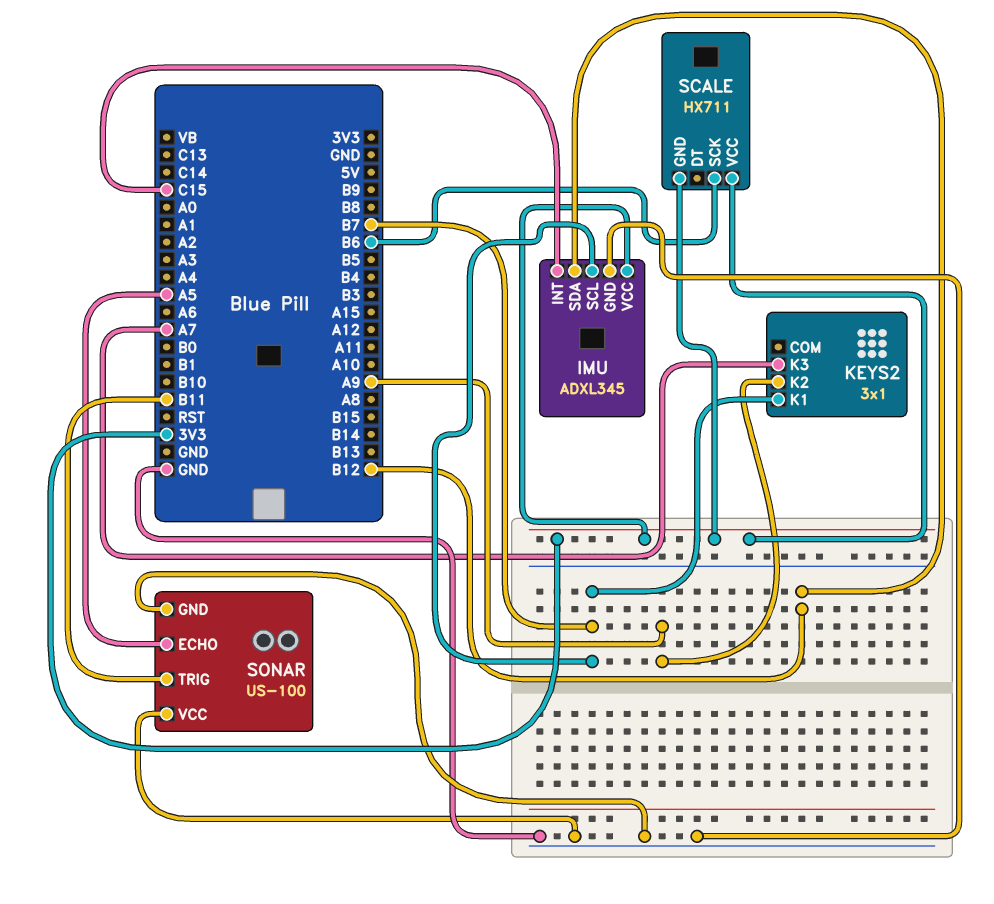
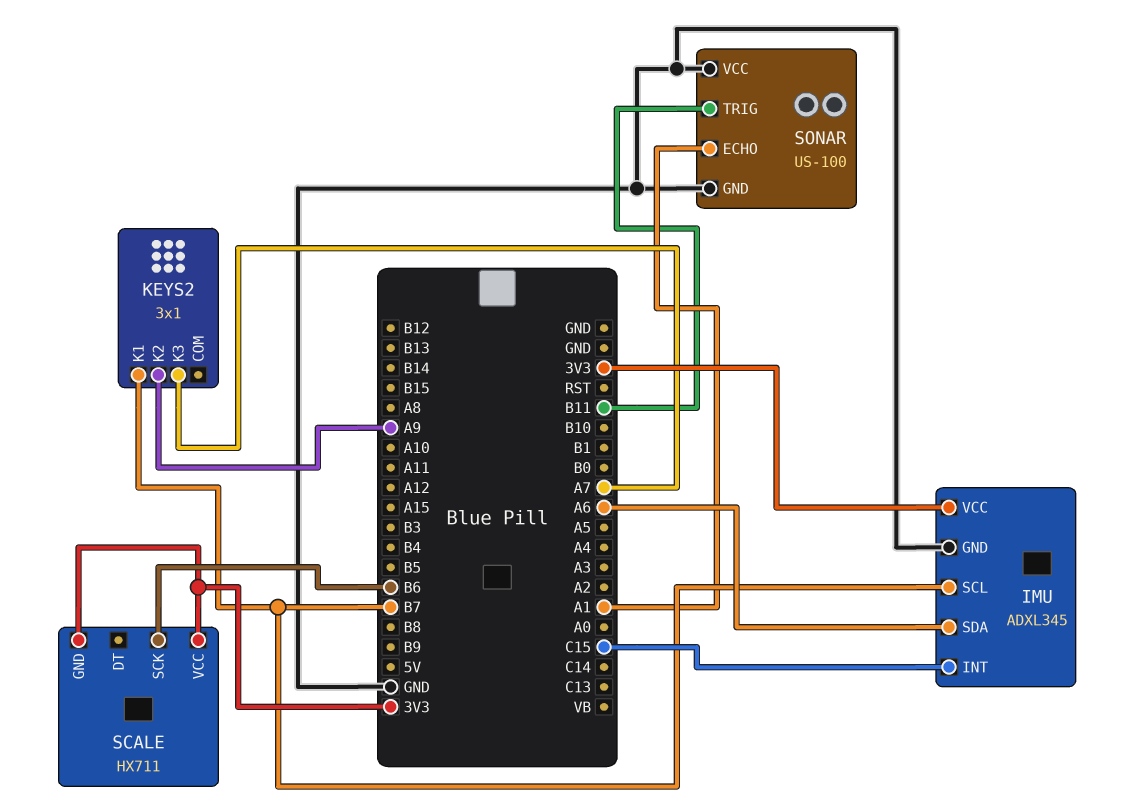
IMU pin SDA: B12 -> A6
SONAR pin ECHO: A5 -> A1

